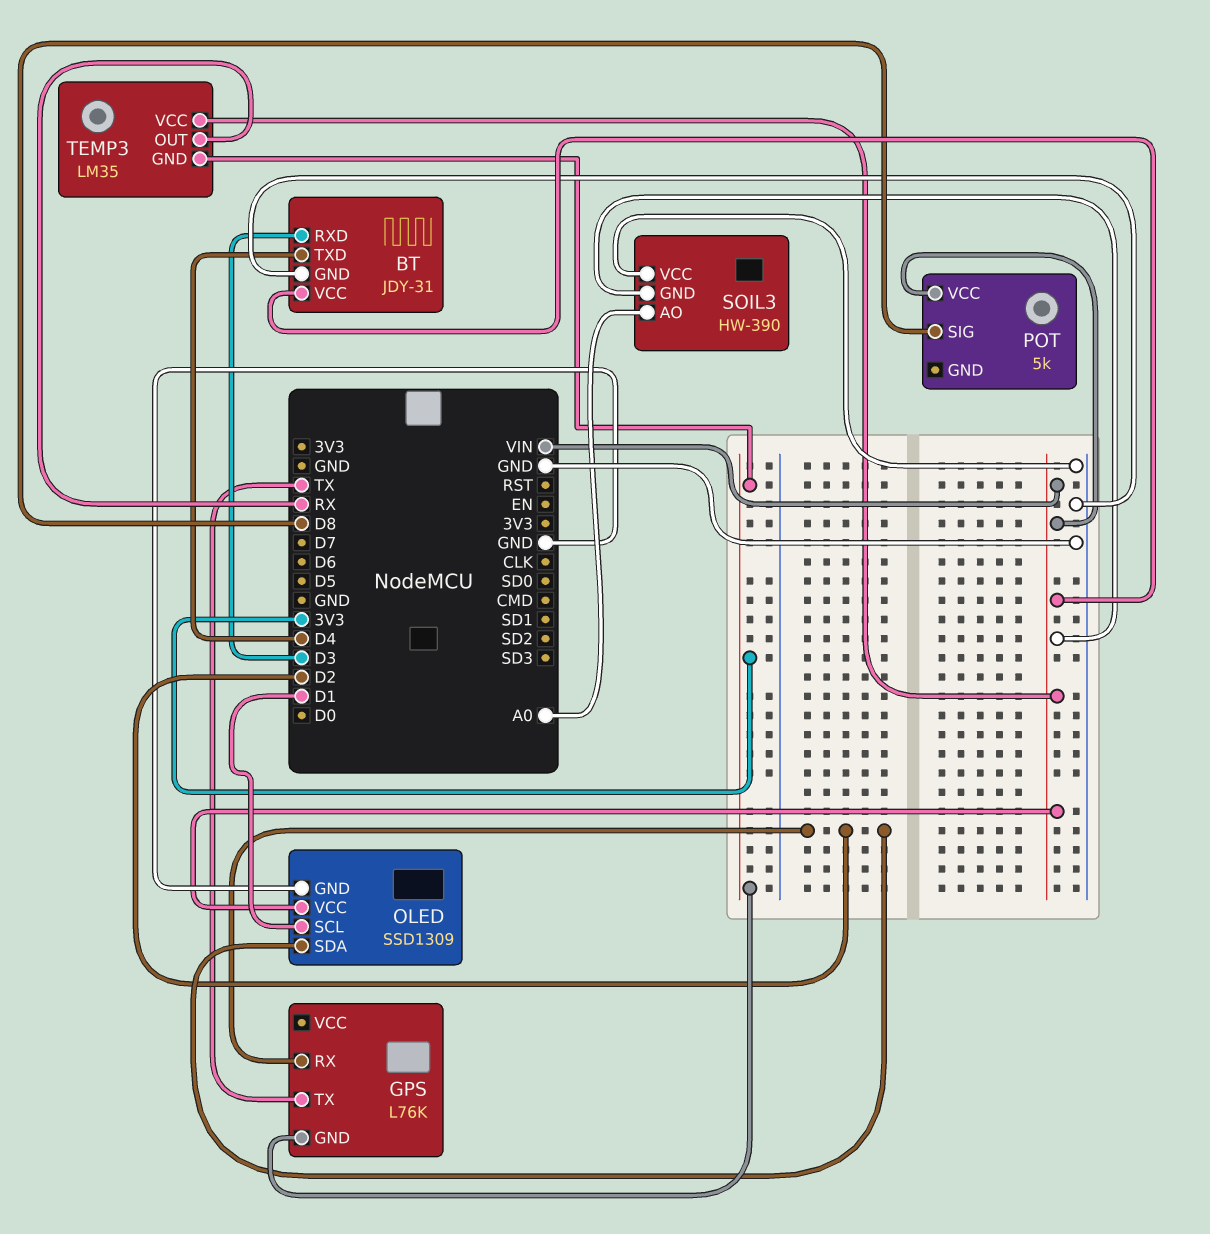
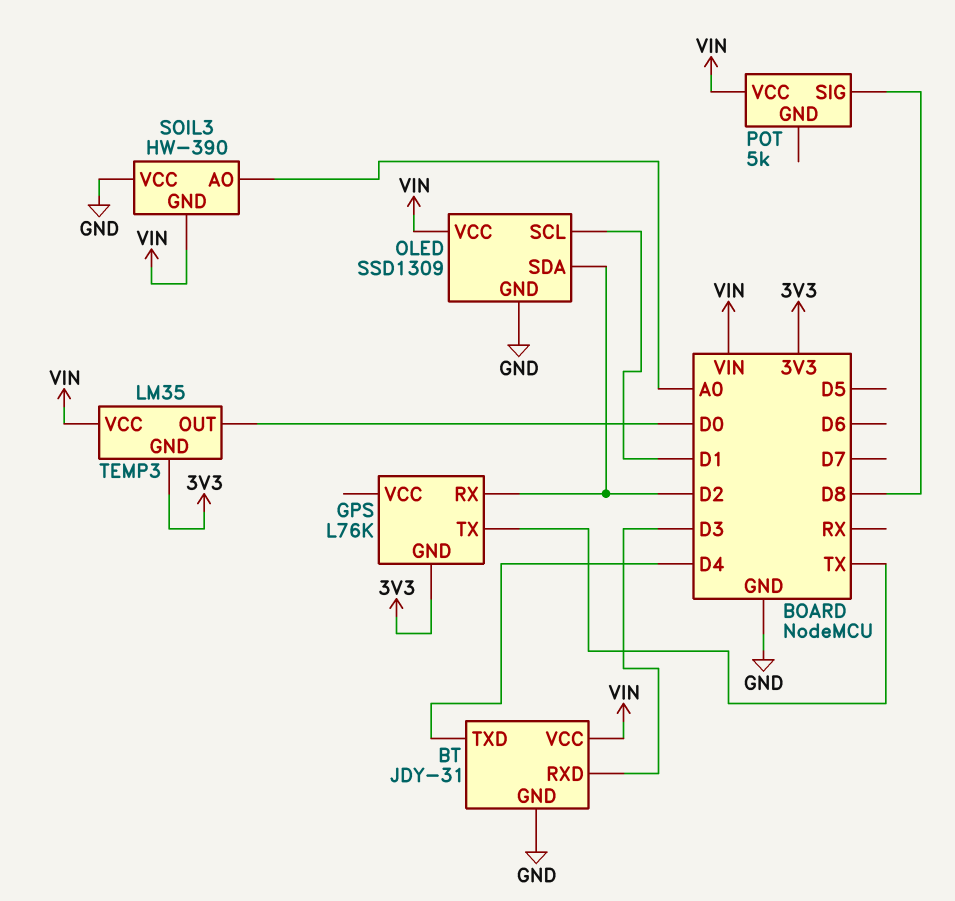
TEMP3 pin OUT: RX -> D0

